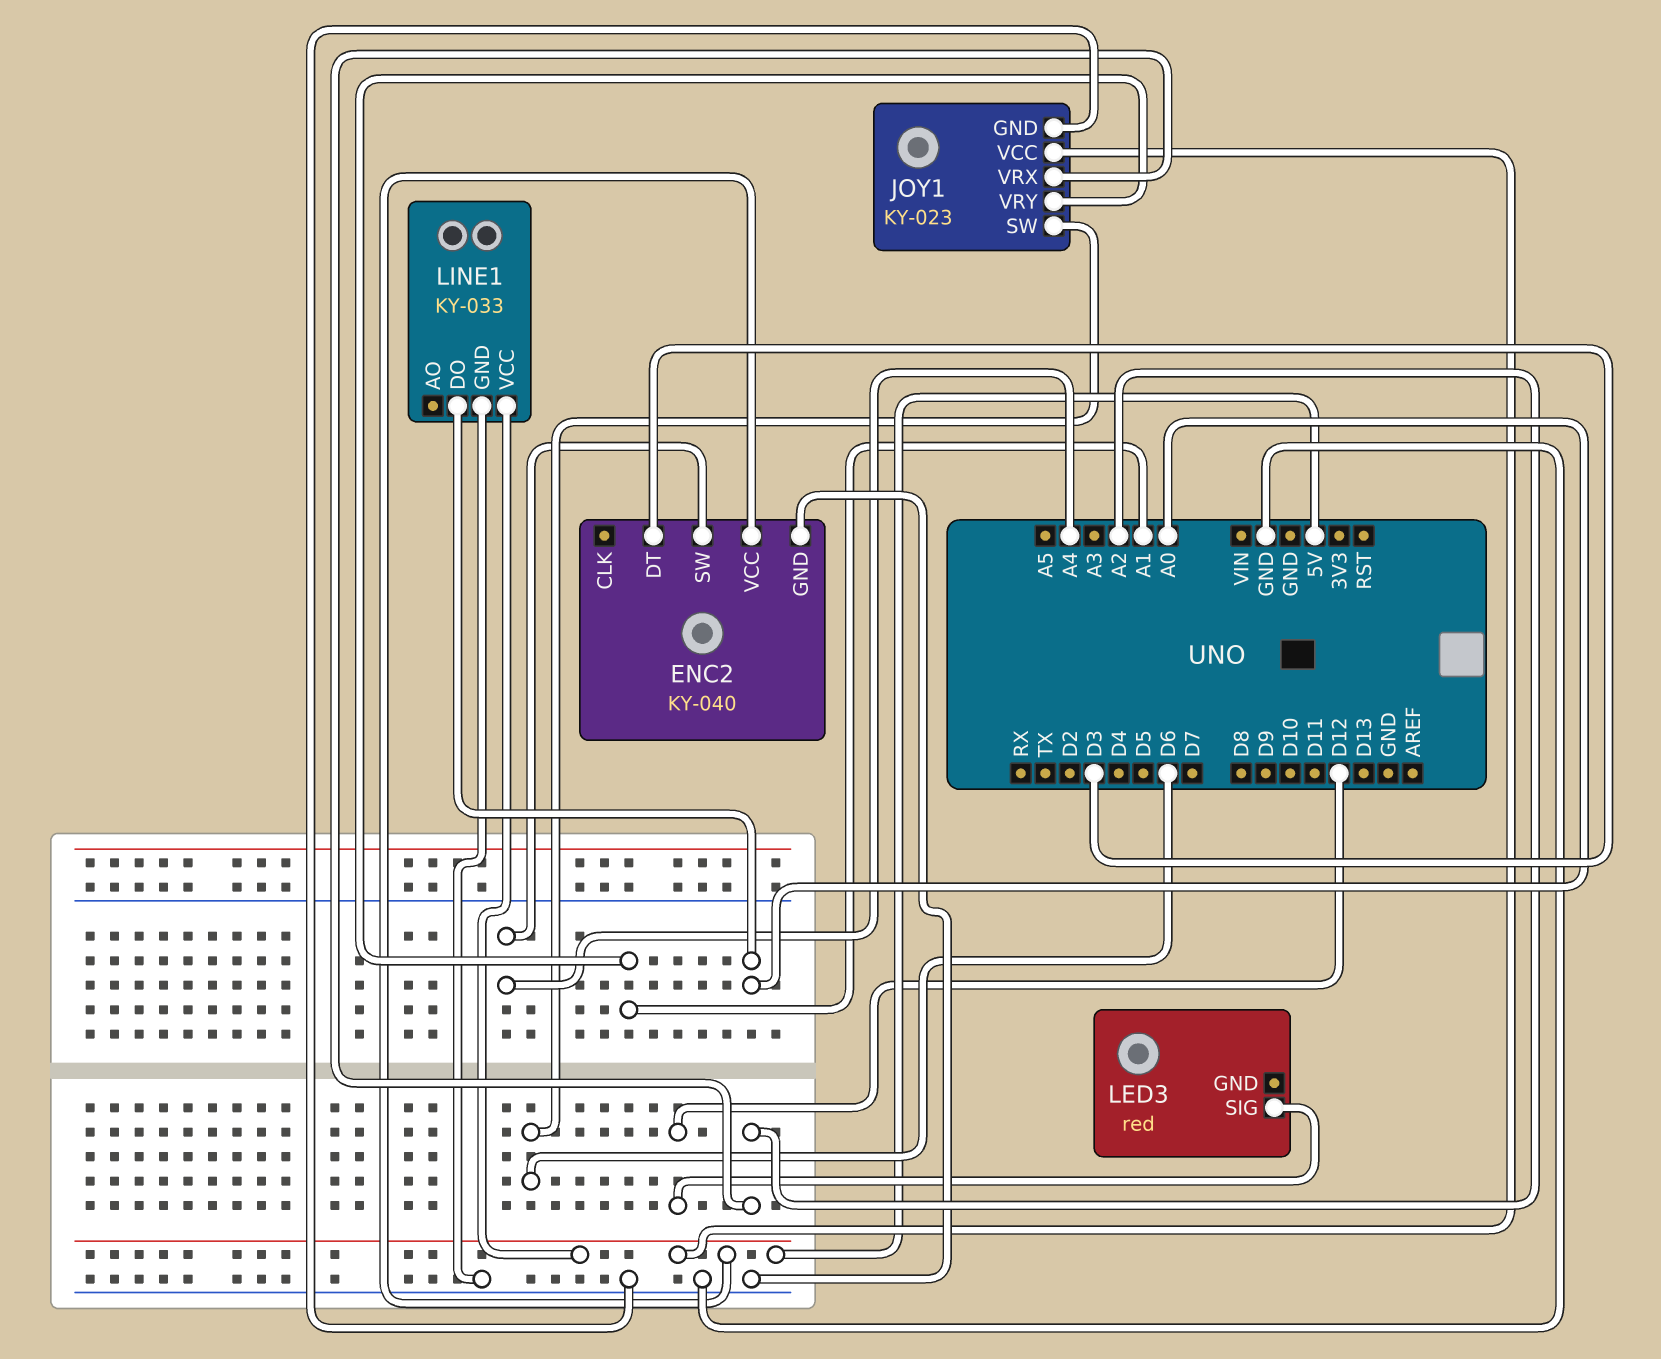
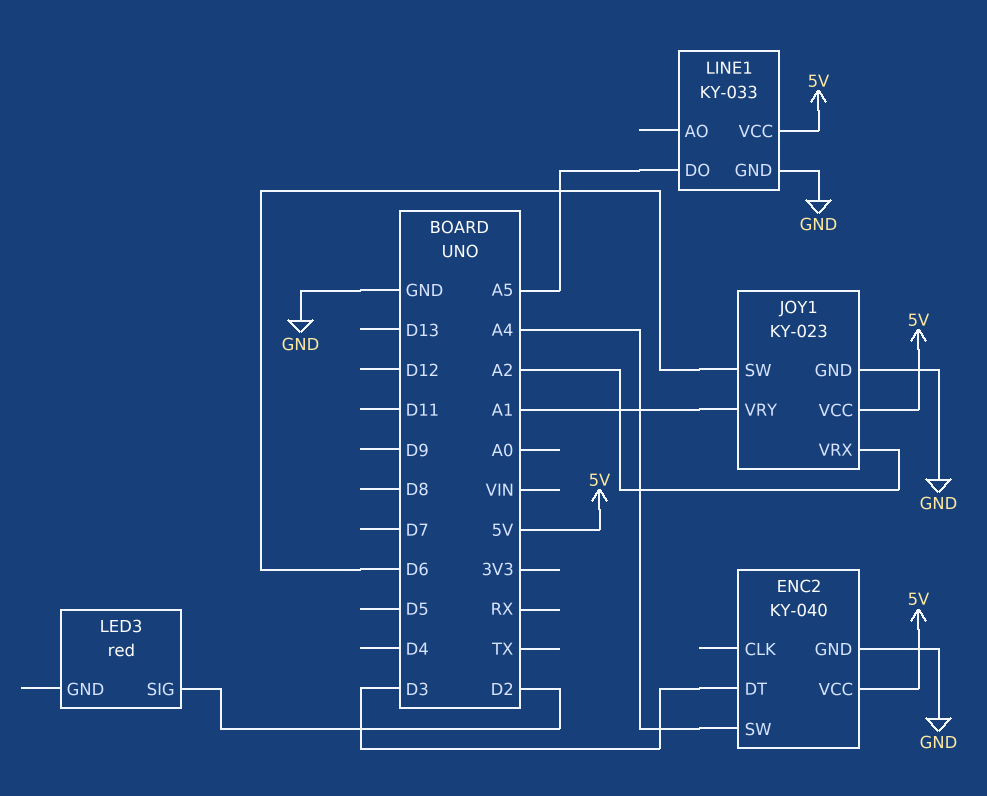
LED3 pin SIG: D12 -> D2
LINE1 pin DO: A0 -> A5

